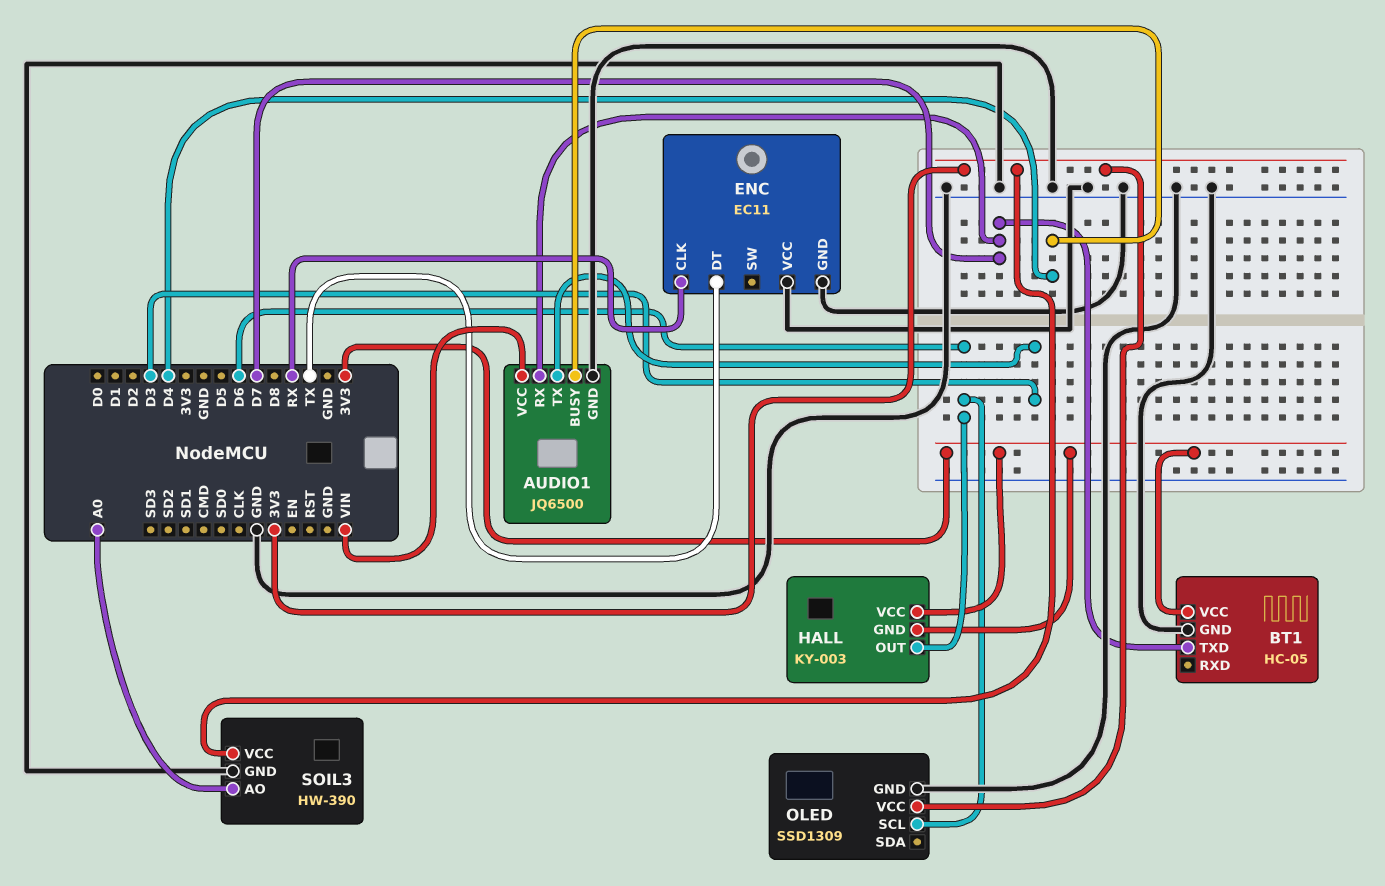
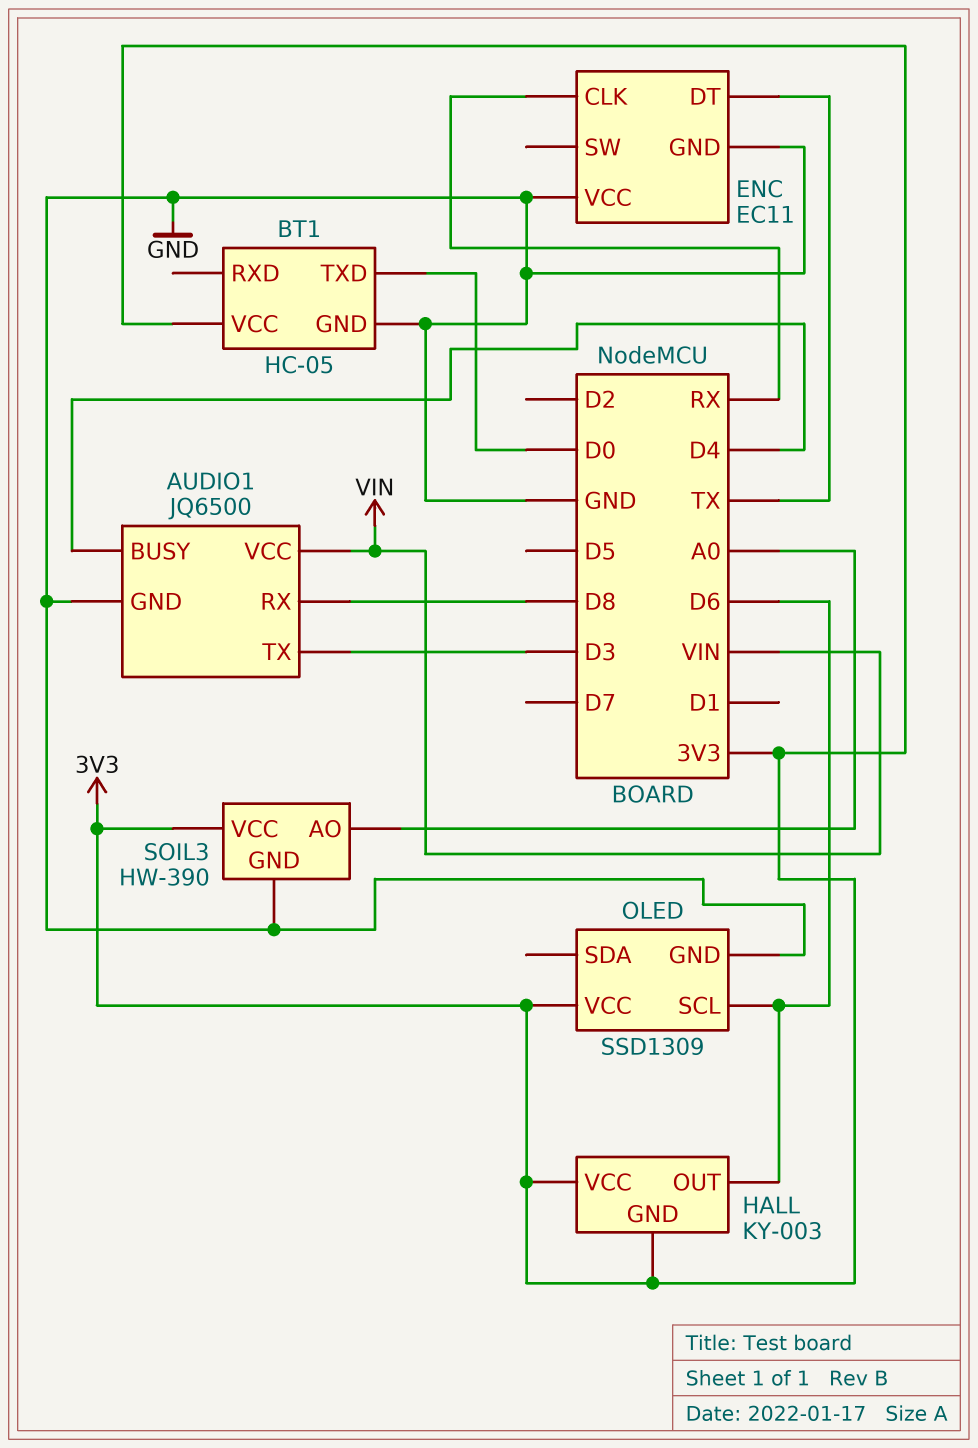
AUDIO1 pin RX: D7 -> D8
BT1 pin TXD: D7 -> D0

